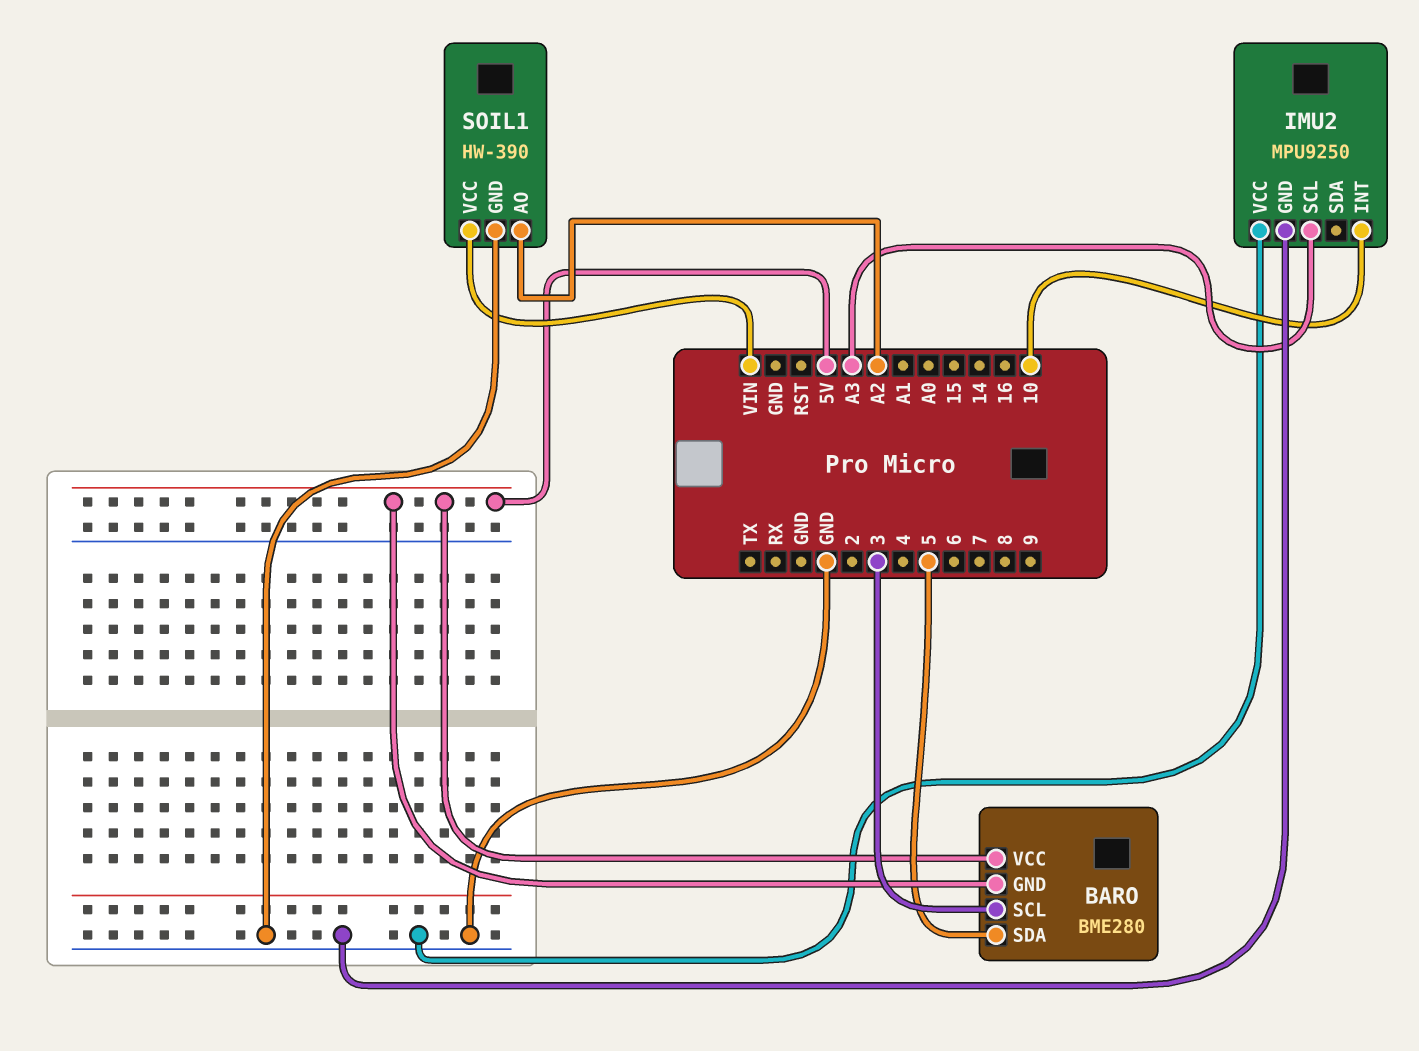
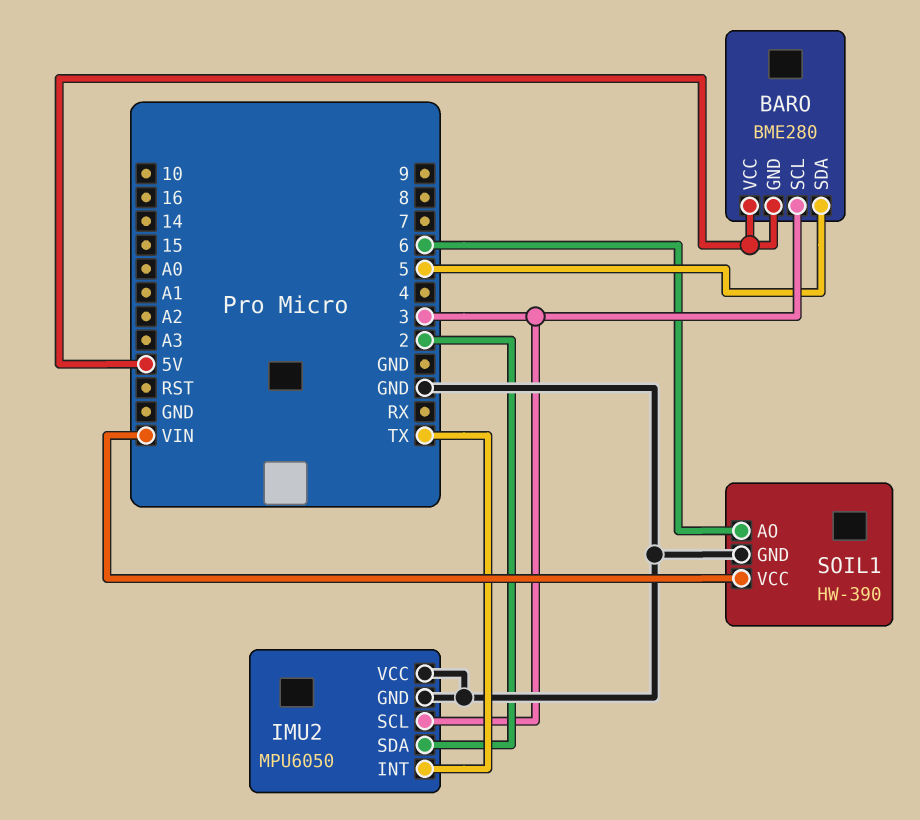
IMU2: MPU9250 -> MPU6050
IMU2 pin INT: 10 -> TX
IMU2 pin SCL: A3 -> 3
IMU2 pin SDA: none -> 2
SOIL1 pin AO: A2 -> 6

